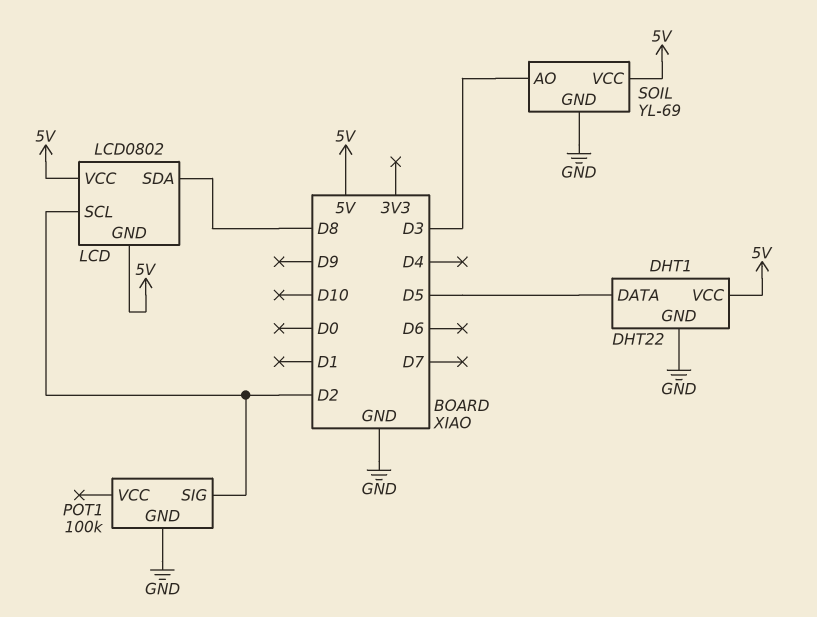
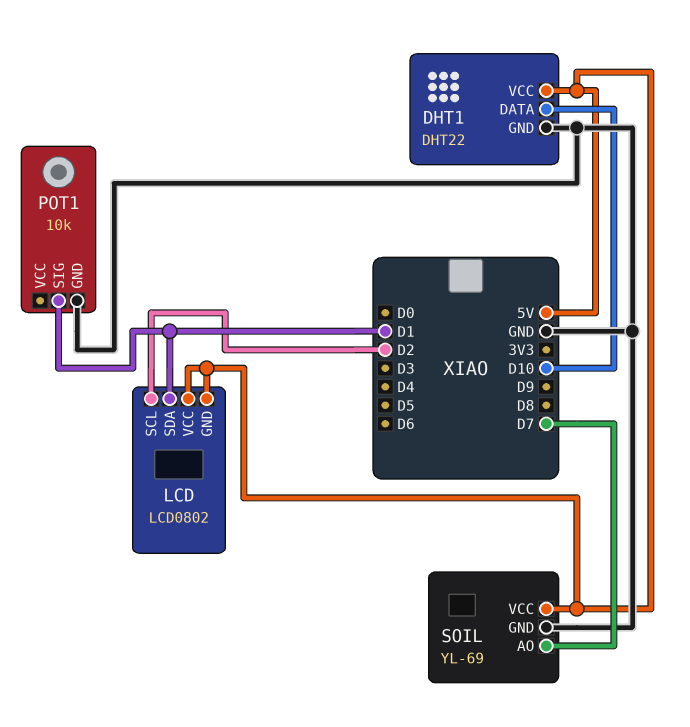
DHT1 pin DATA: D5 -> D10
LCD pin SDA: D8 -> D1
POT1: 100k -> 10k
POT1 pin SIG: D2 -> D1
SOIL pin AO: D3 -> D7

